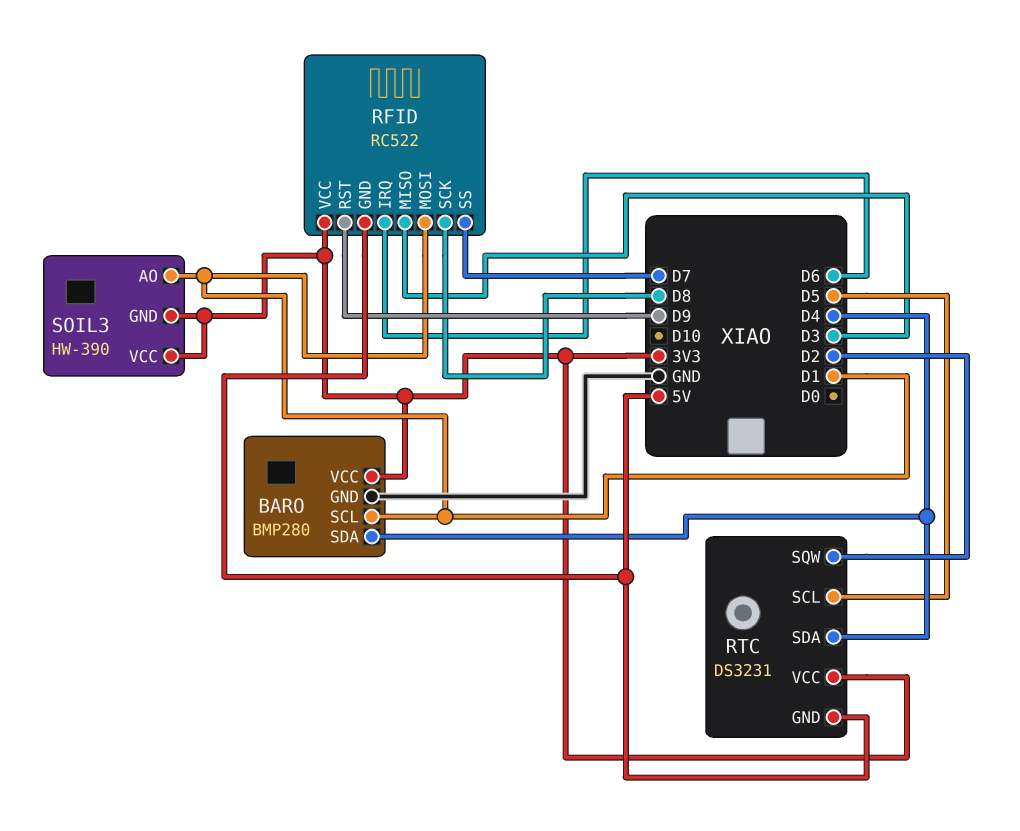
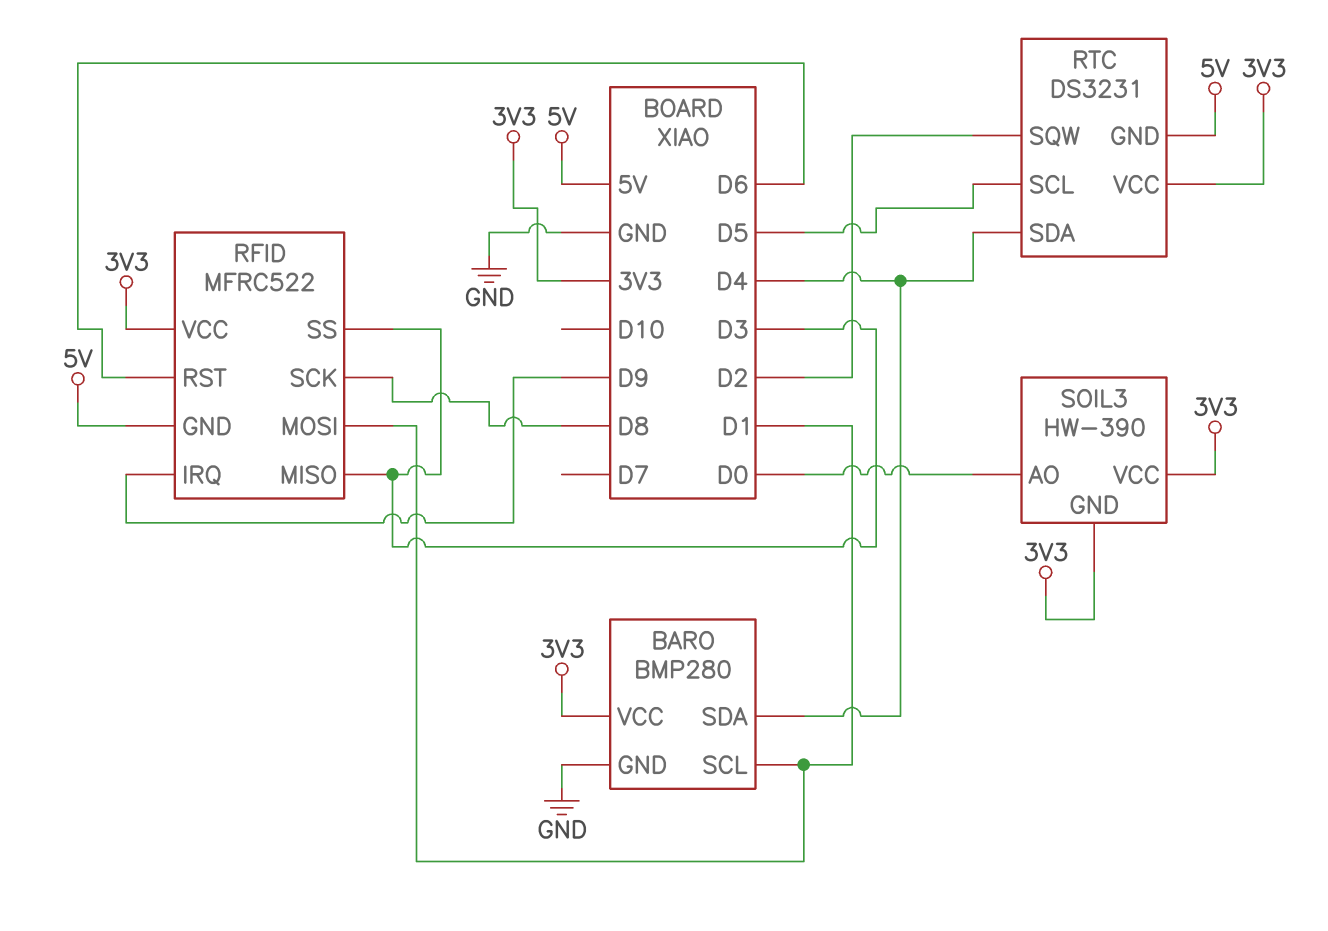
RFID: RC522 -> MFRC522
RFID pin IRQ: D6 -> D9
RFID pin RST: D9 -> D6
RFID pin SS: D7 -> D3
SOIL3 pin AO: D1 -> D0

